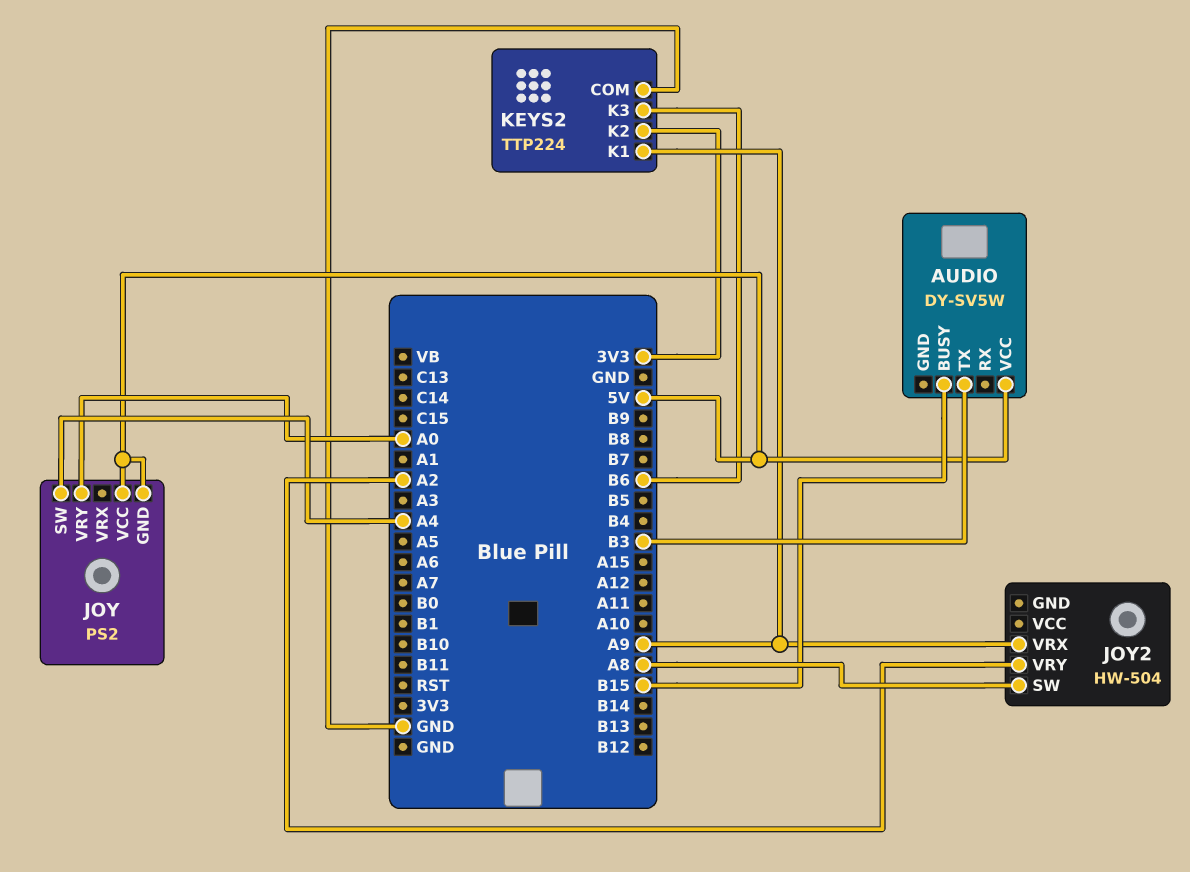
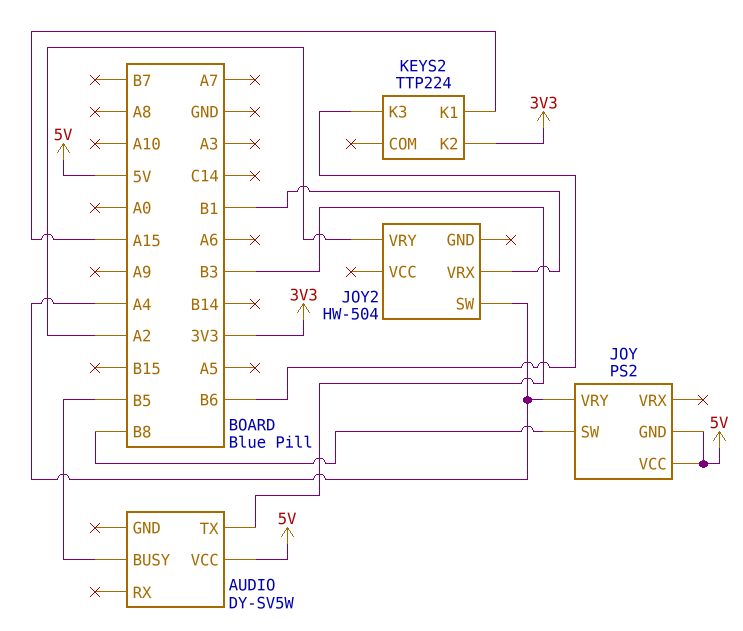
AUDIO pin BUSY: B15 -> B5
JOY pin SW: A4 -> B8
JOY pin VRY: A0 -> A4
JOY2 pin SW: A8 -> A4
JOY2 pin VRX: A9 -> B1
KEYS2 pin COM: GND -> none
KEYS2 pin K1: A9 -> A15

